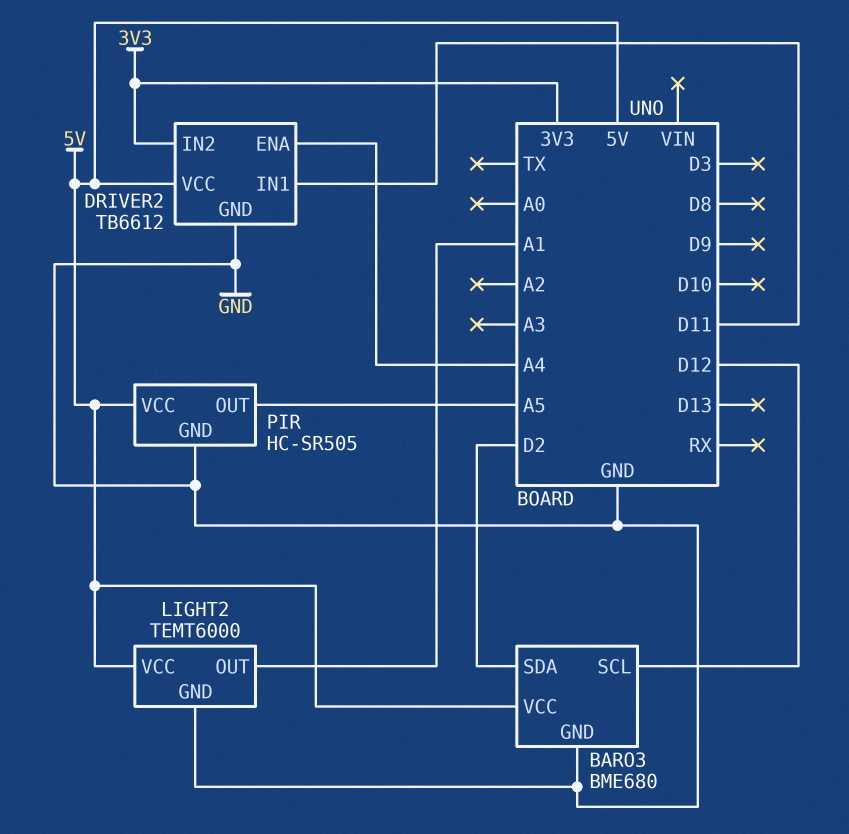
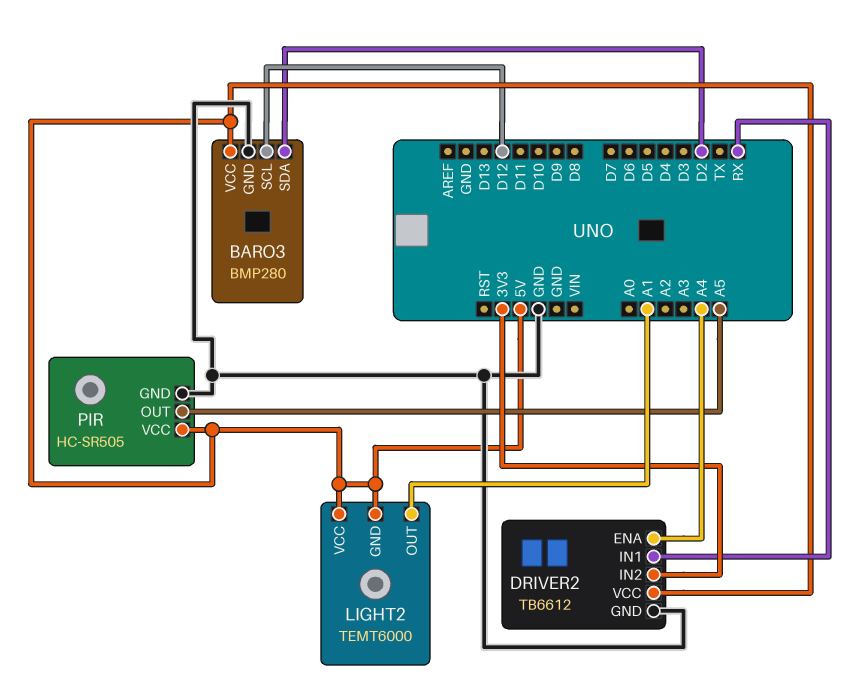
BARO3: BME680 -> BMP280
DRIVER2 pin IN1: D11 -> RX
LIGHT2 pin GND: GND -> 5V

